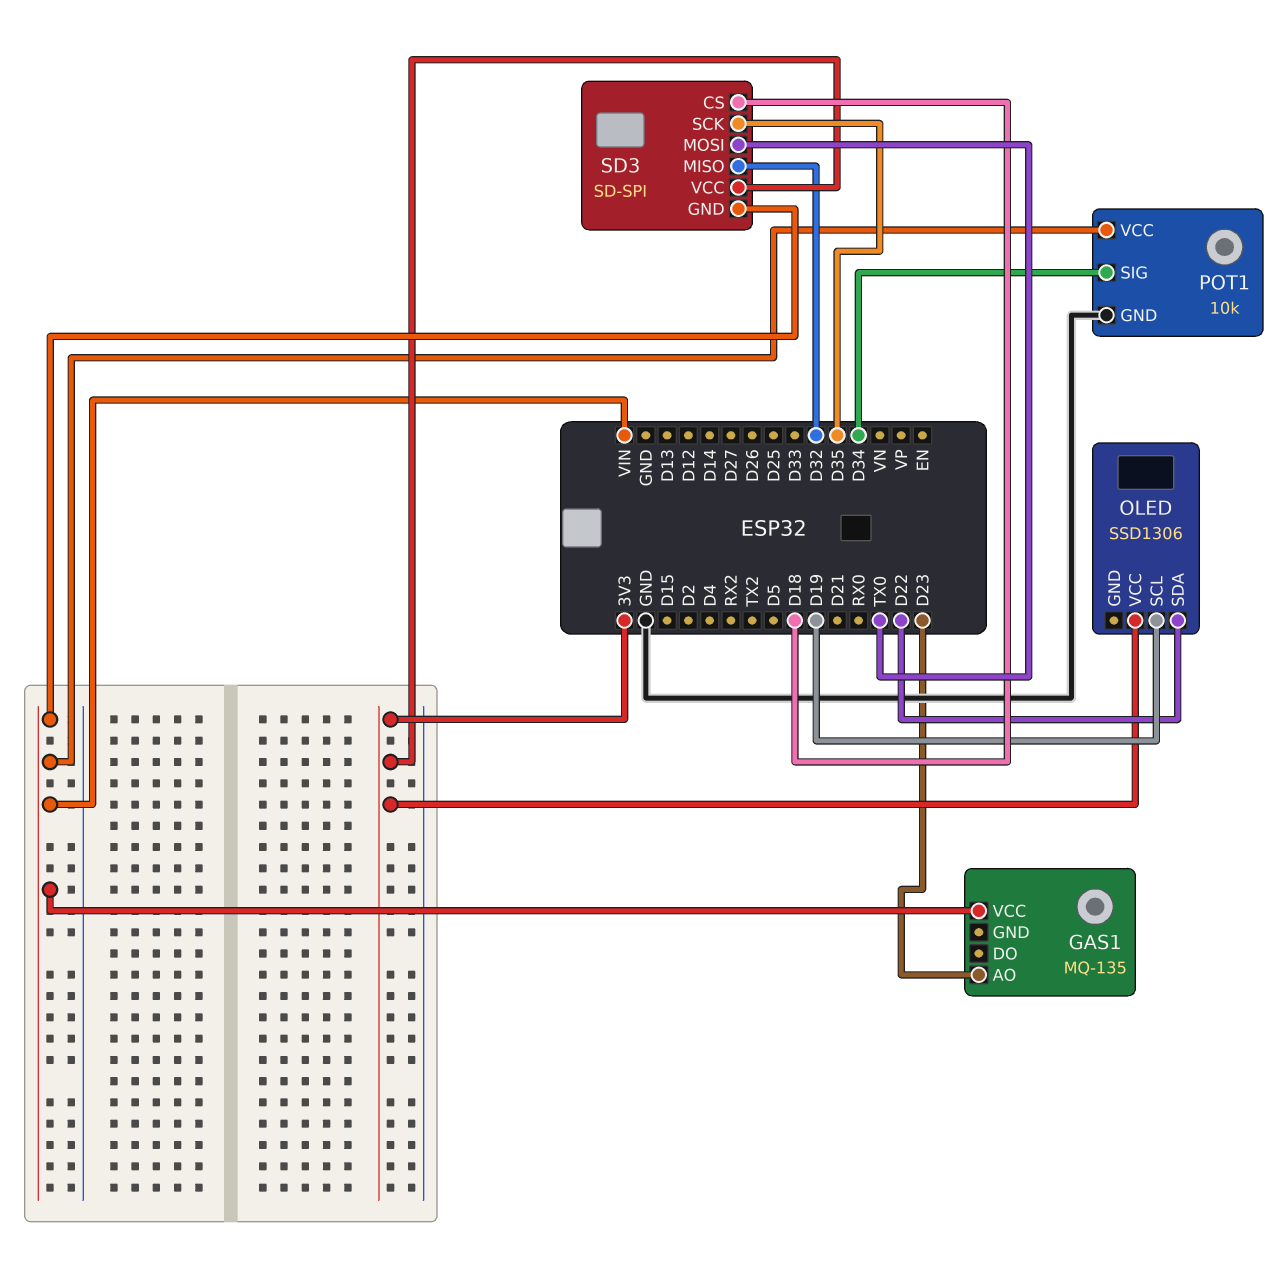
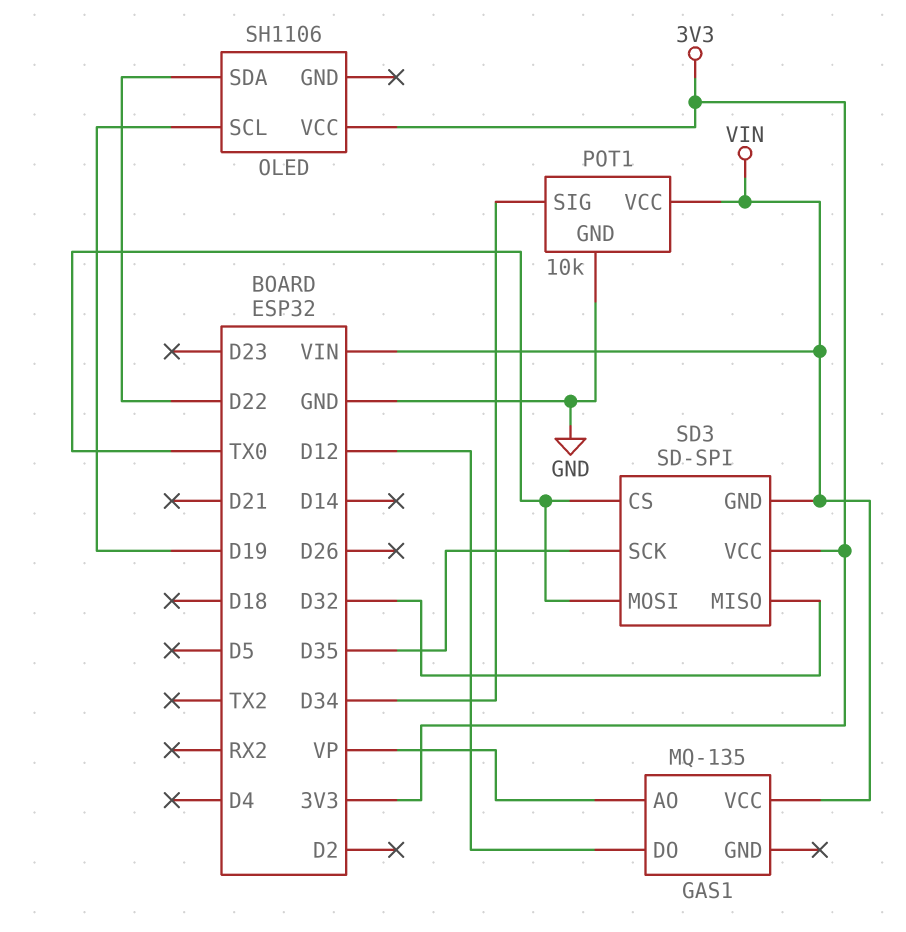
GAS1 pin AO: D23 -> VP
GAS1 pin DO: none -> D12
OLED: SSD1306 -> SH1106
SD3 pin CS: D18 -> TX0

